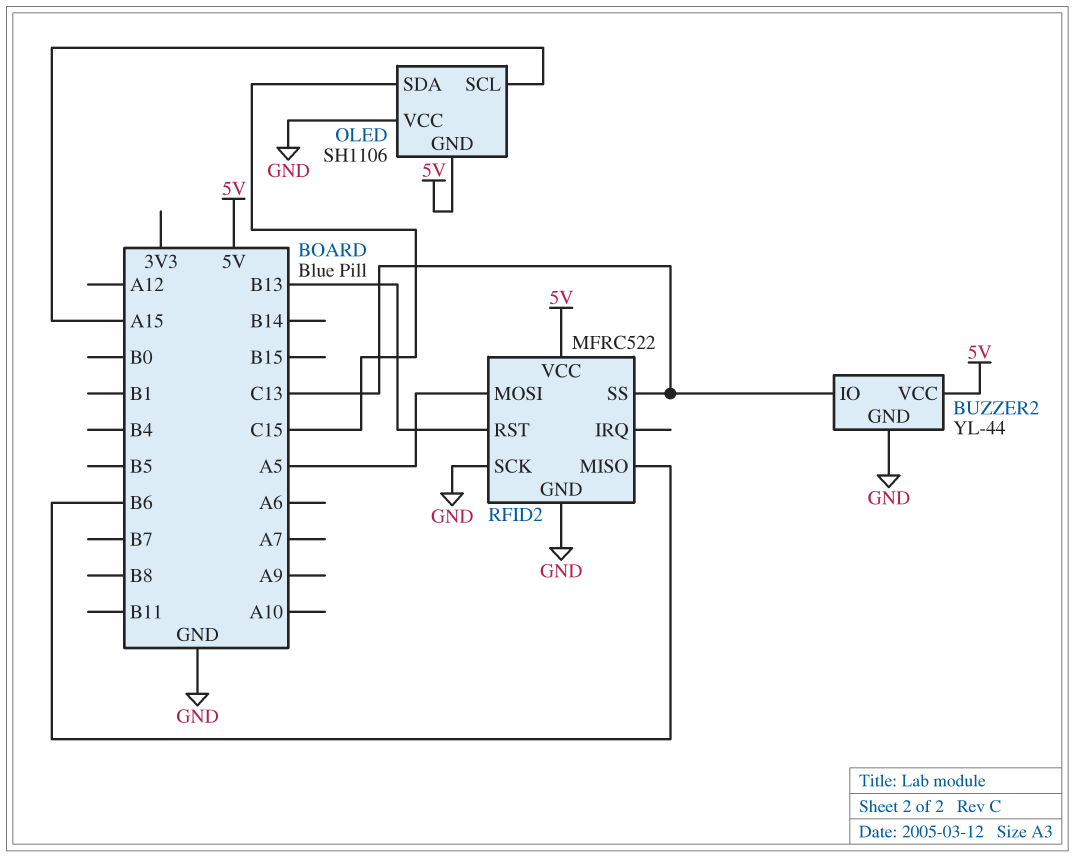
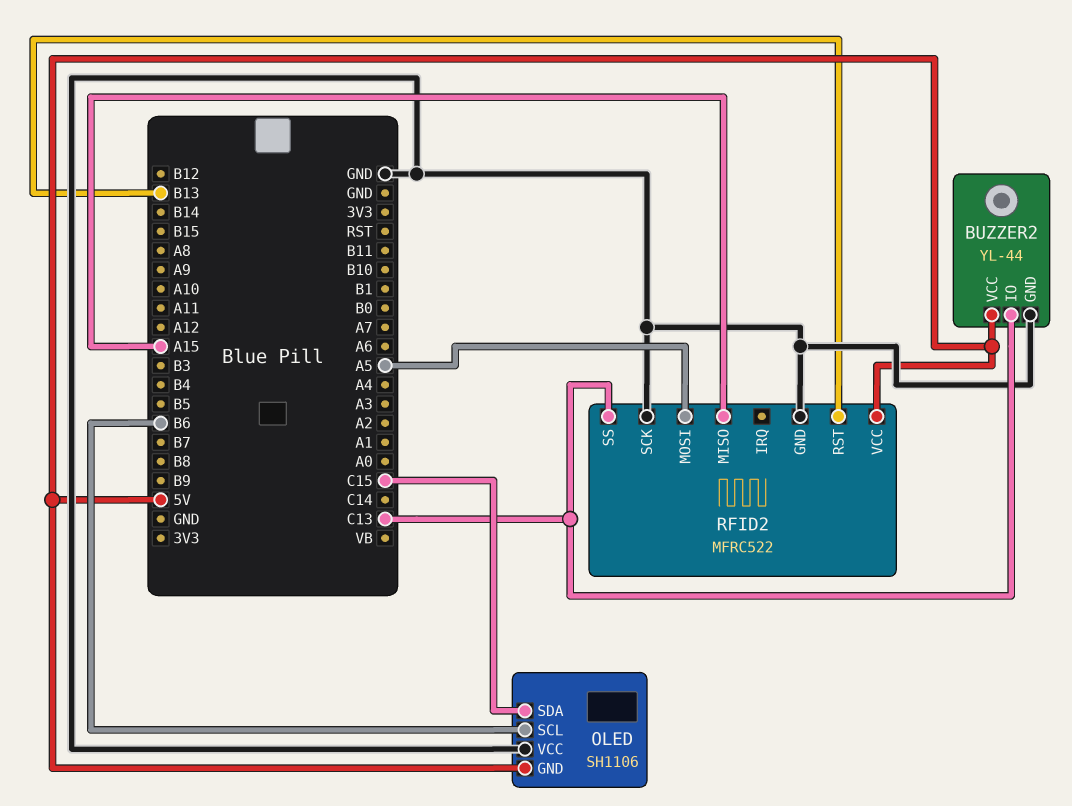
OLED pin SCL: A15 -> B6
RFID2 pin MISO: B6 -> A15

